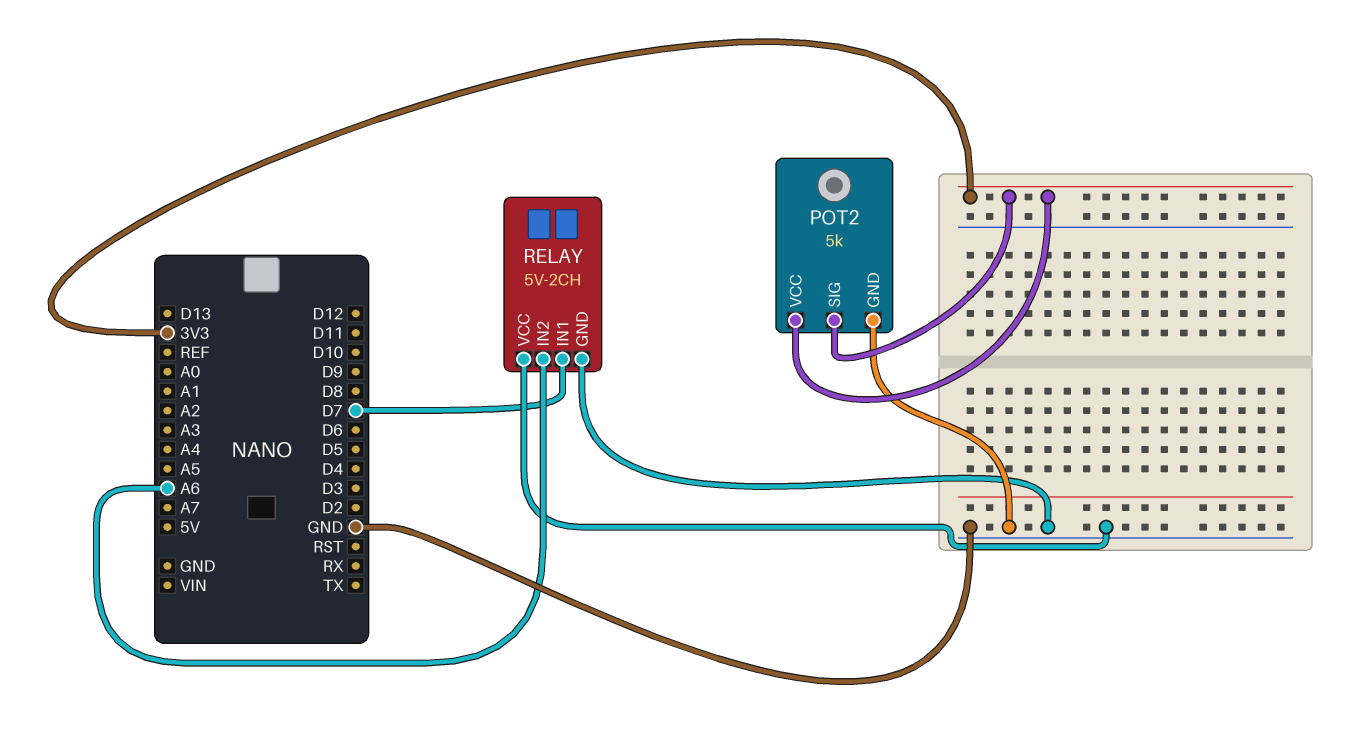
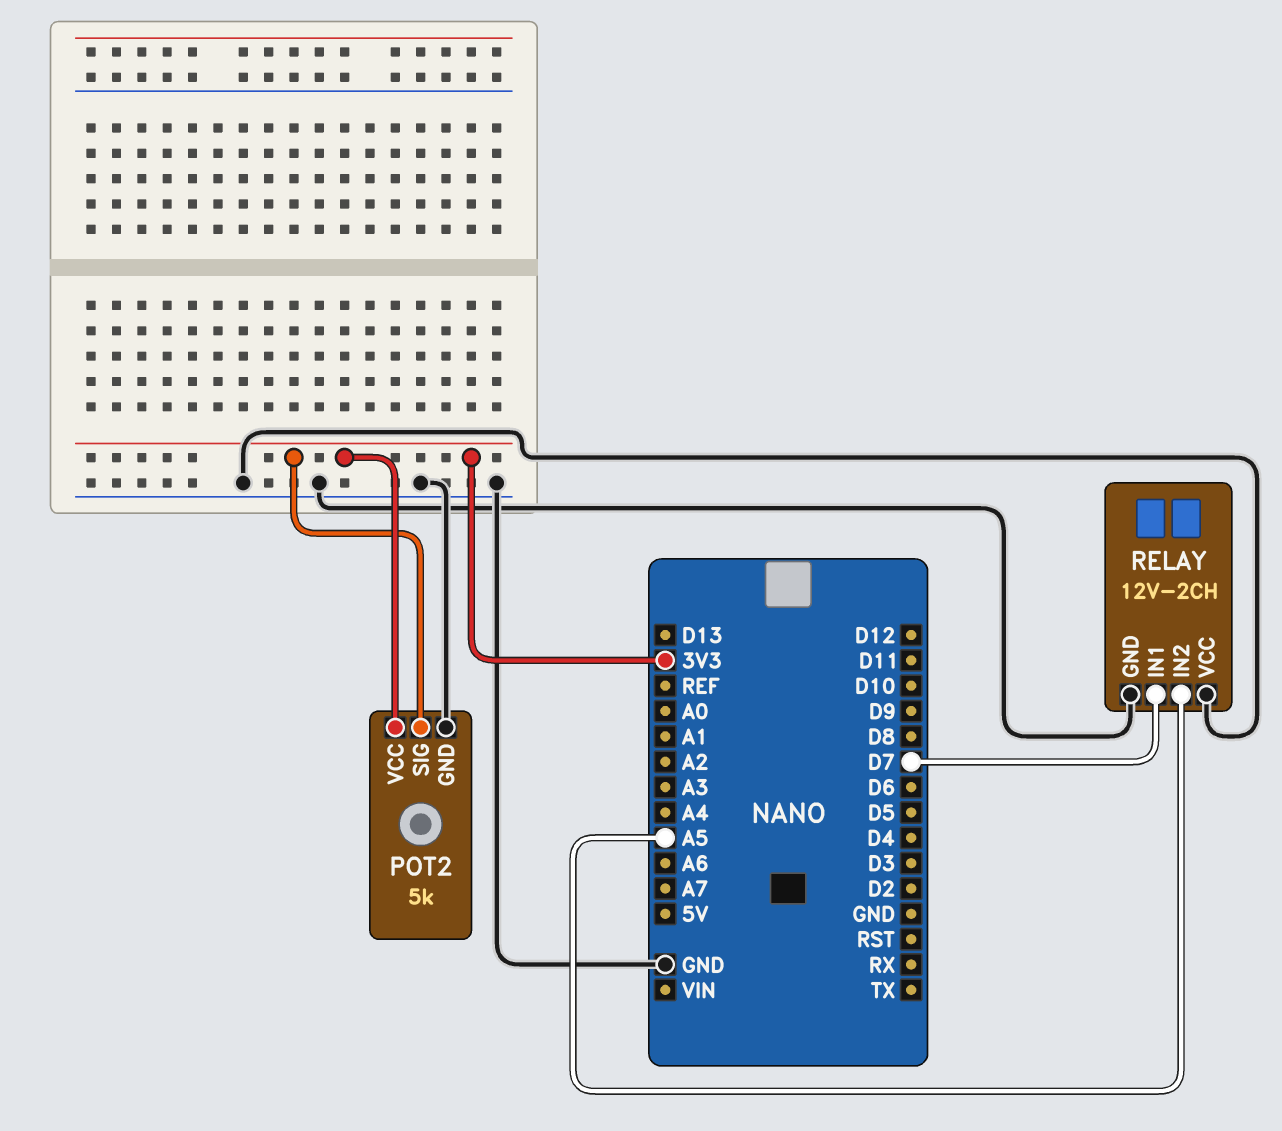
RELAY: 5V-2CH -> 12V-2CH
RELAY pin IN2: A6 -> A5

